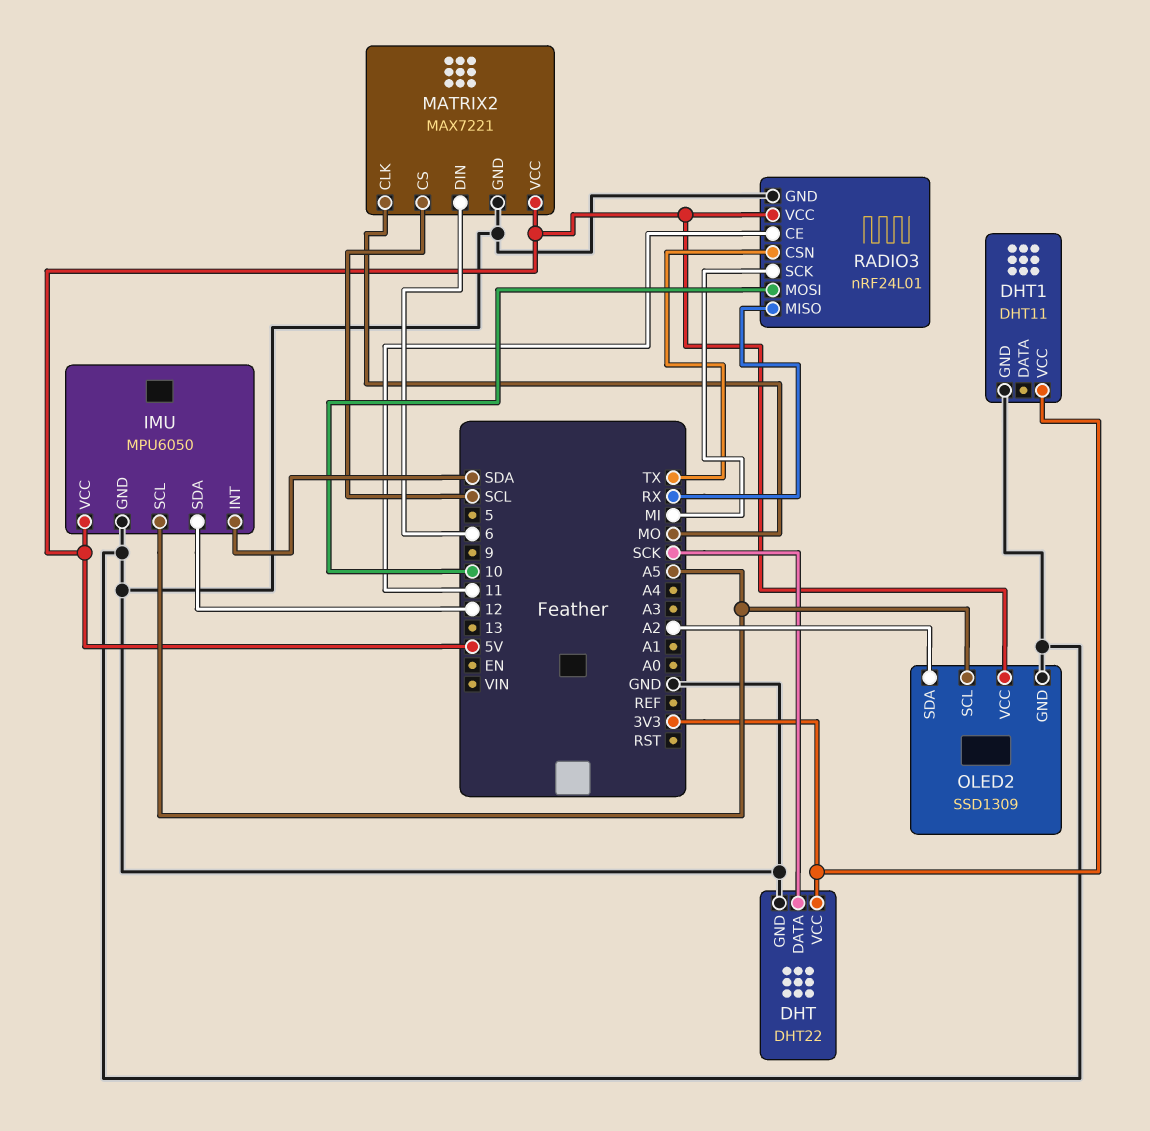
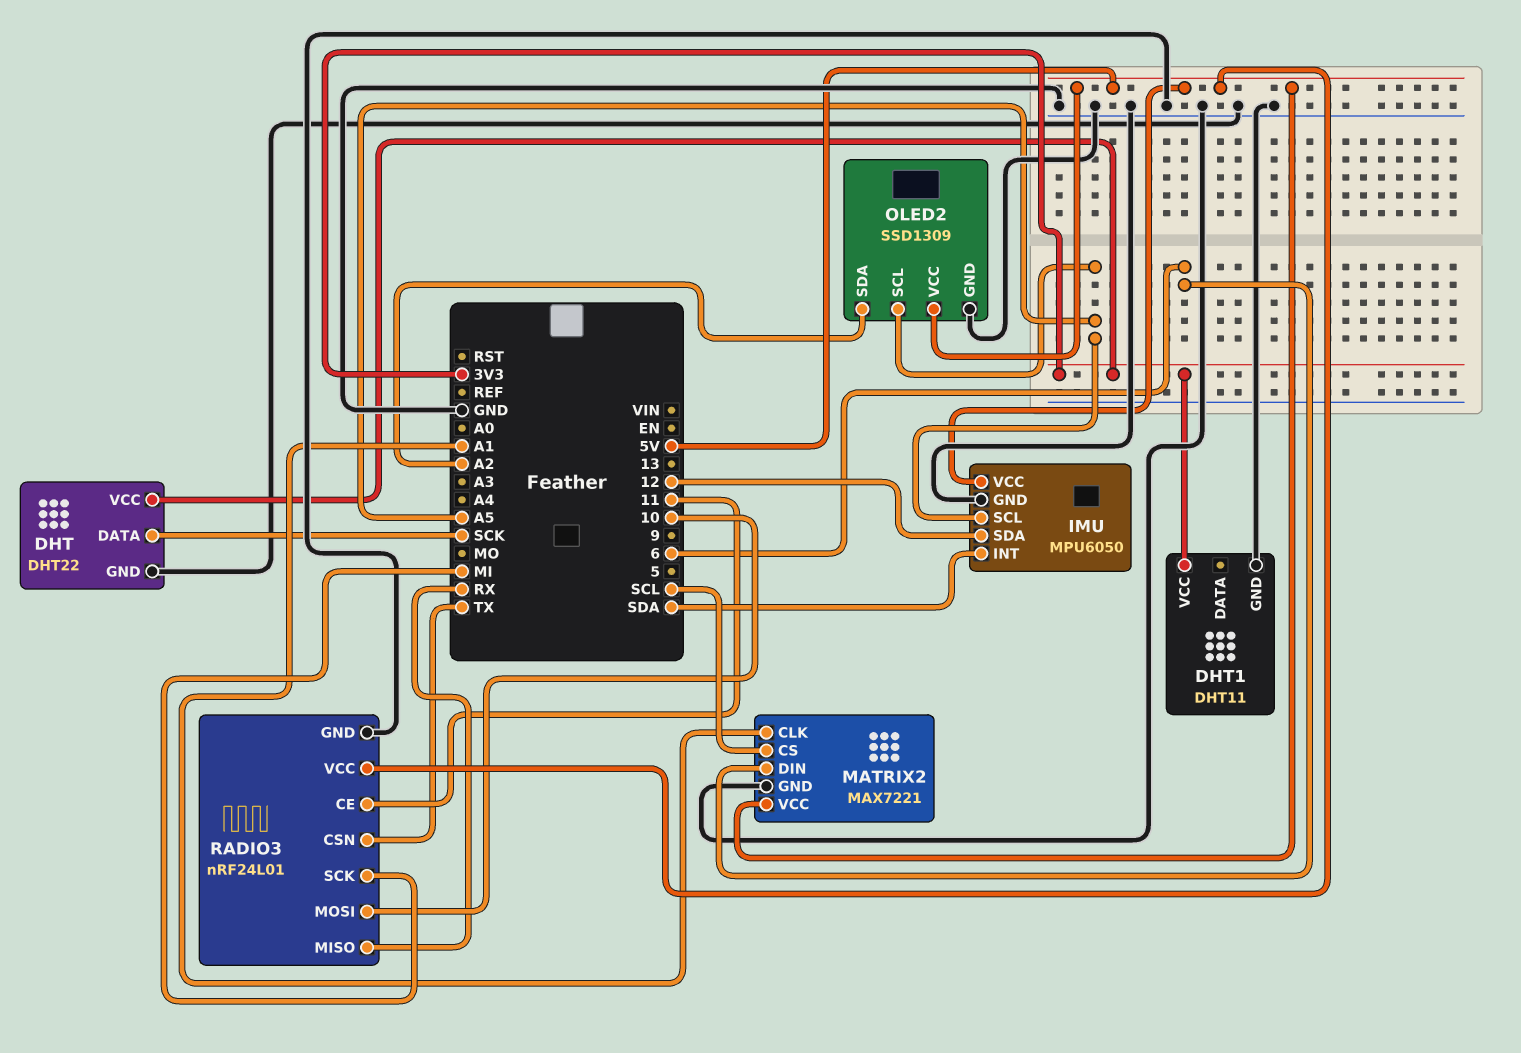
MATRIX2 pin CLK: MO -> A1

